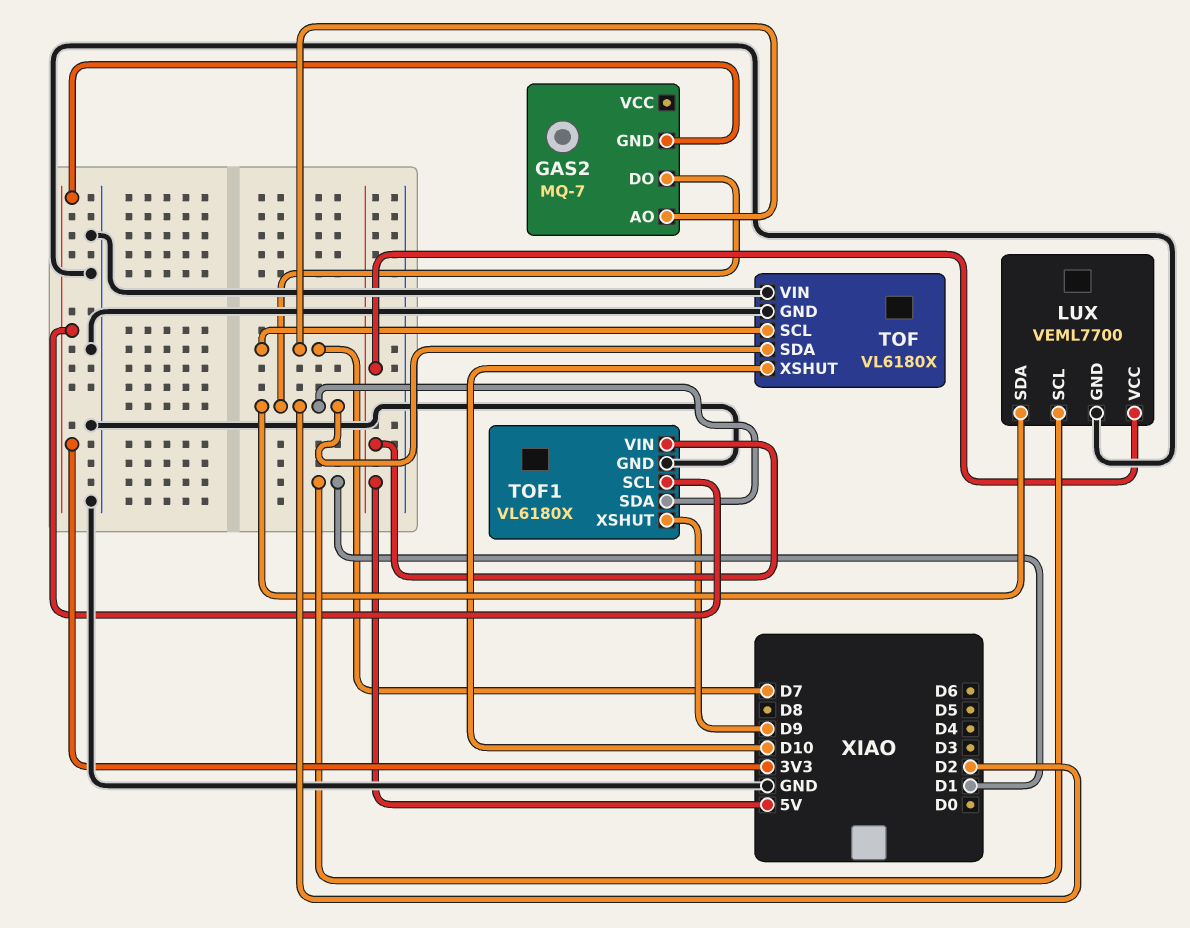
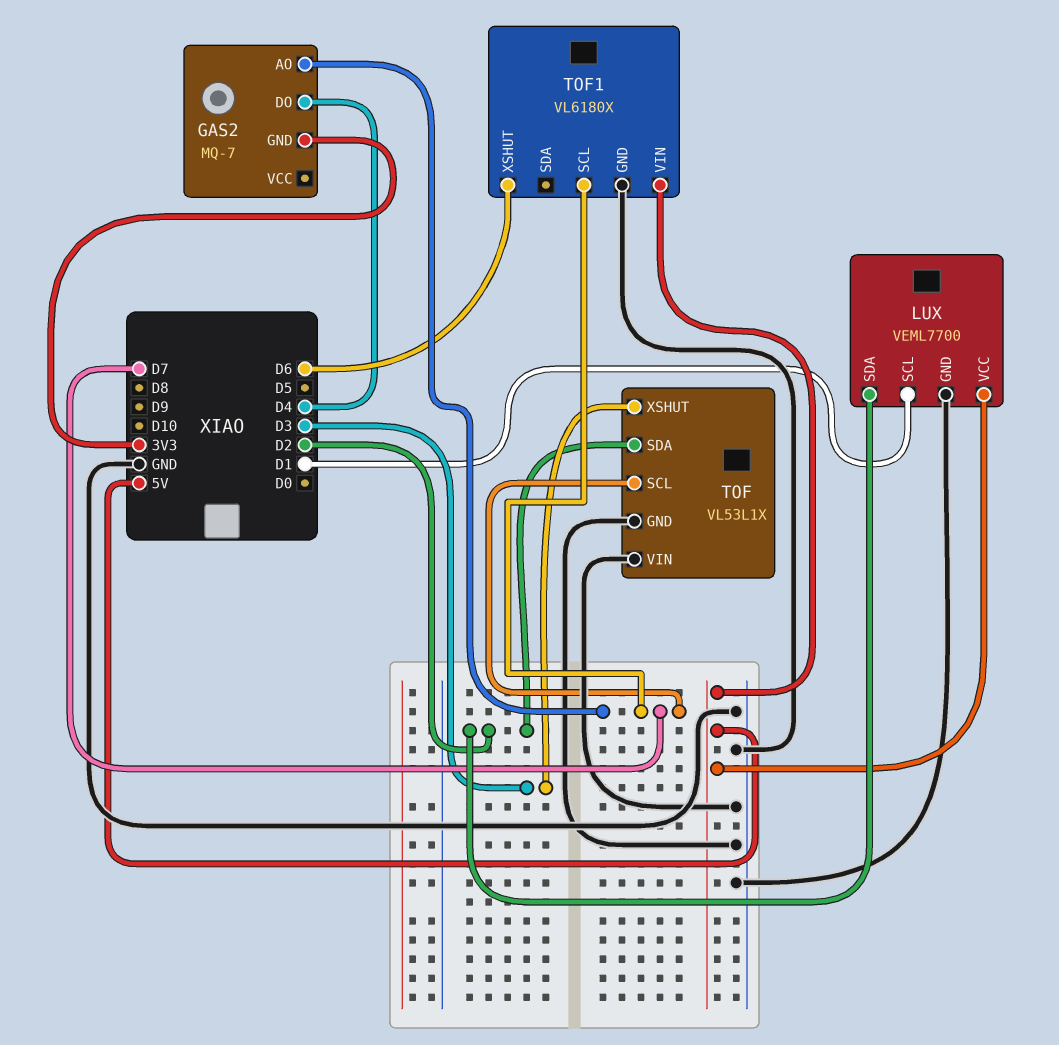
GAS2 pin DO: D2 -> D4
TOF: VL6180X -> VL53L1X
TOF pin XSHUT: D10 -> D3
TOF1 pin SCL: 3V3 -> D7
TOF1 pin SDA: D2 -> none
TOF1 pin XSHUT: D9 -> D6

